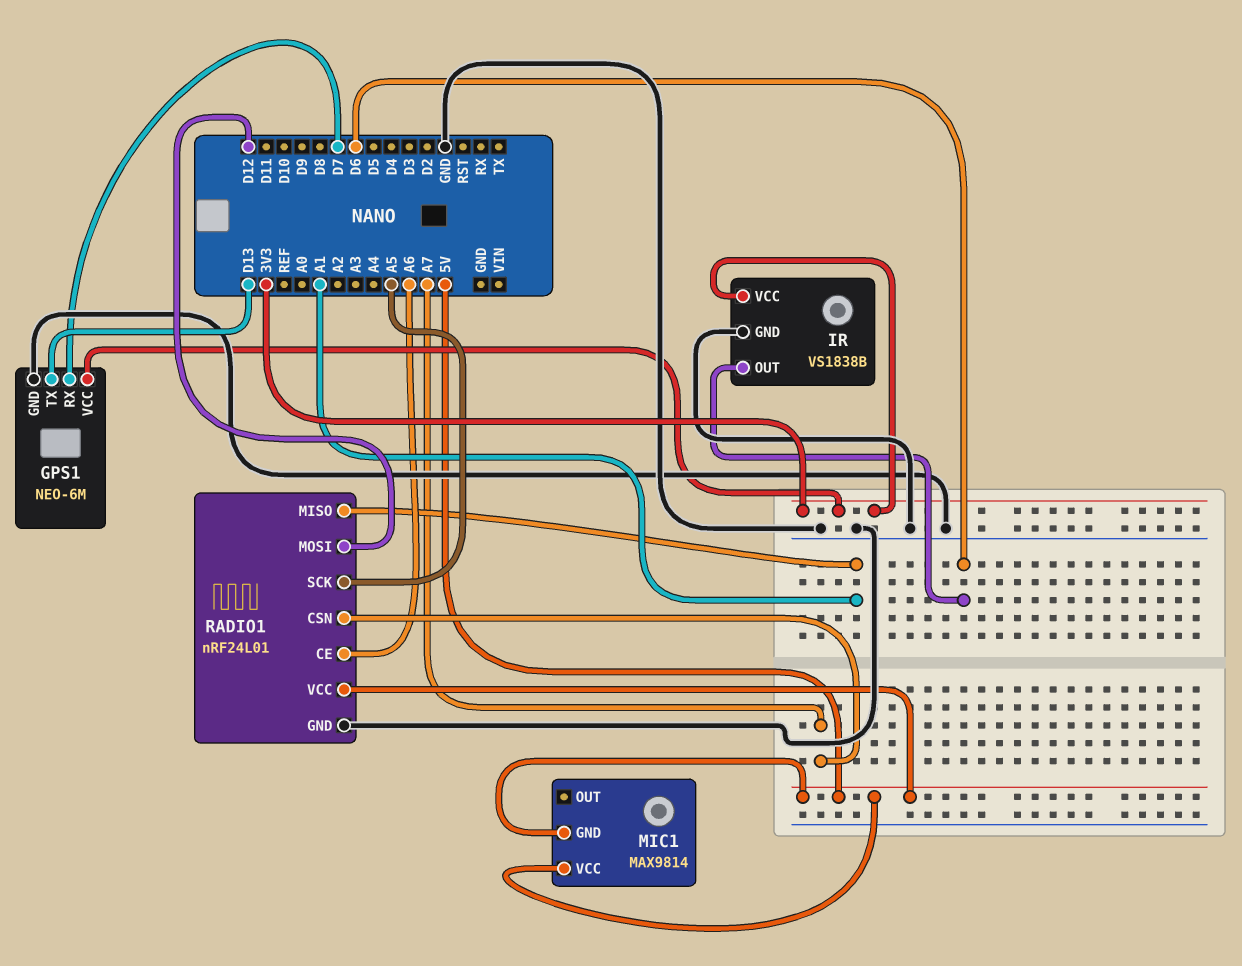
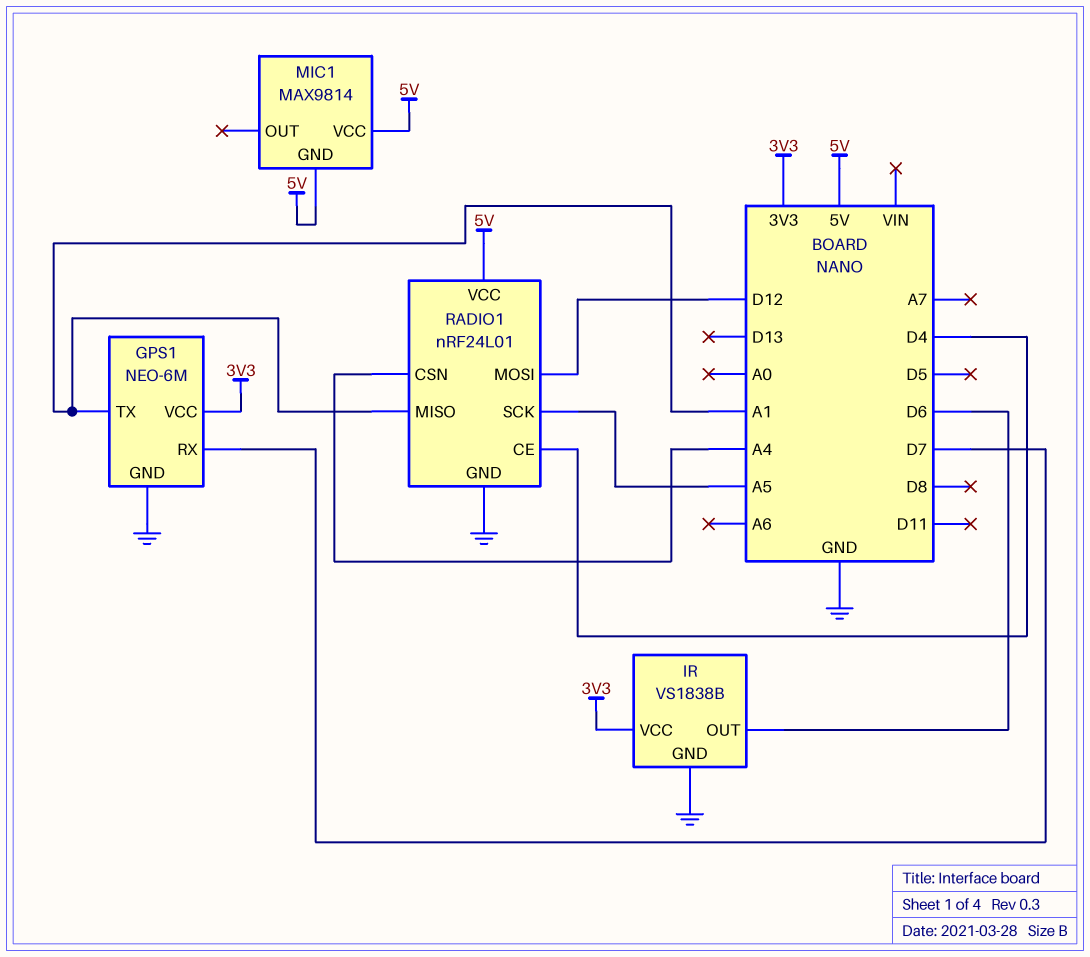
GPS1 pin TX: D13 -> A1
RADIO1 pin CE: A6 -> D4
RADIO1 pin CSN: A7 -> A4

